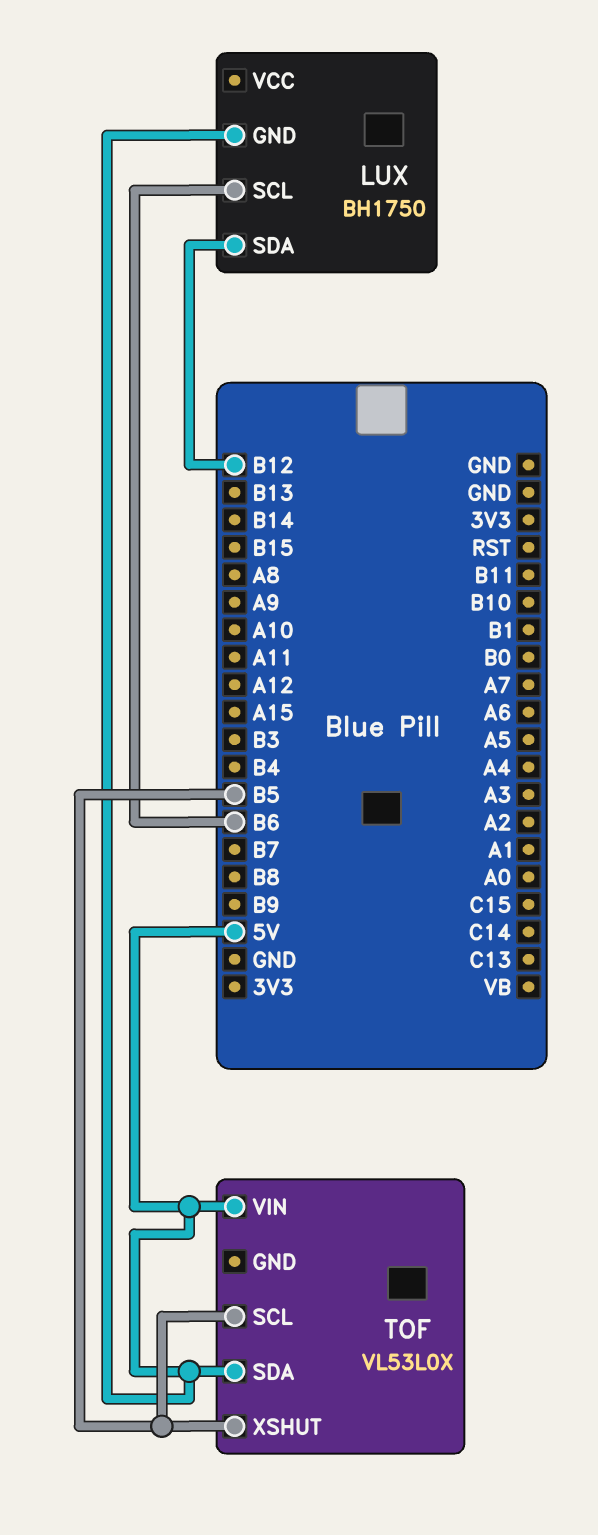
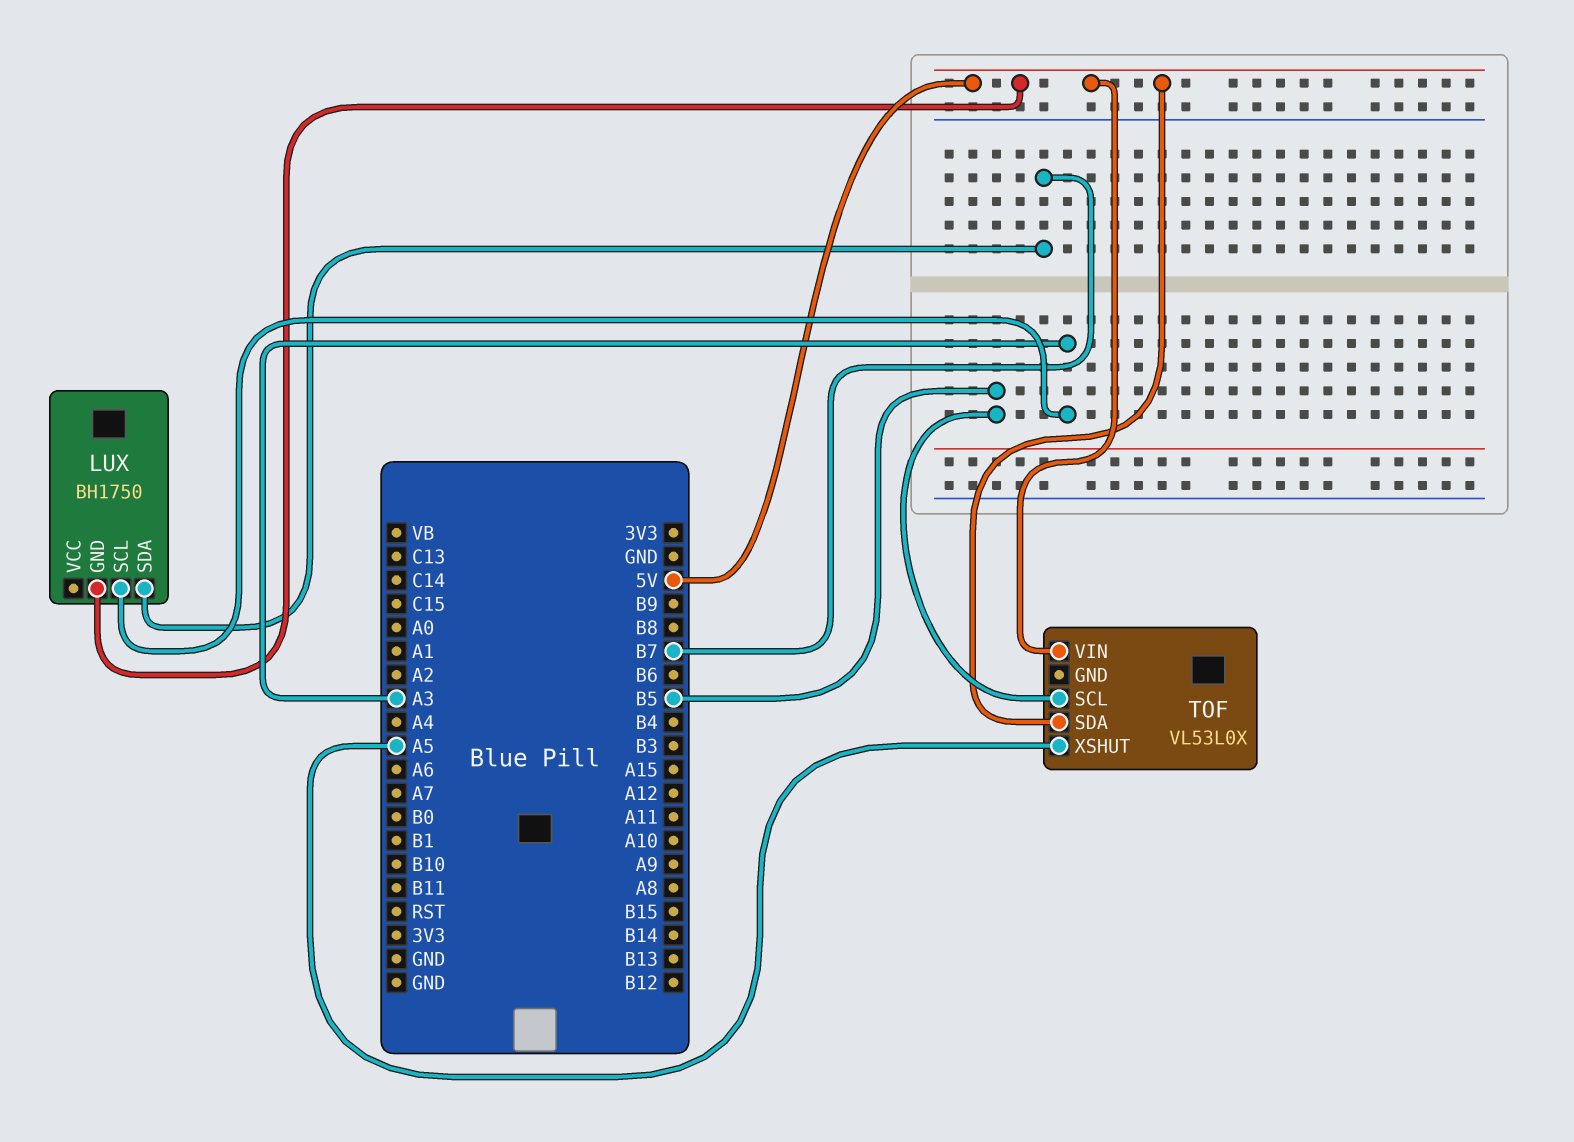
LUX pin SCL: B6 -> A3
LUX pin SDA: B12 -> B7
TOF pin XSHUT: B5 -> A5

